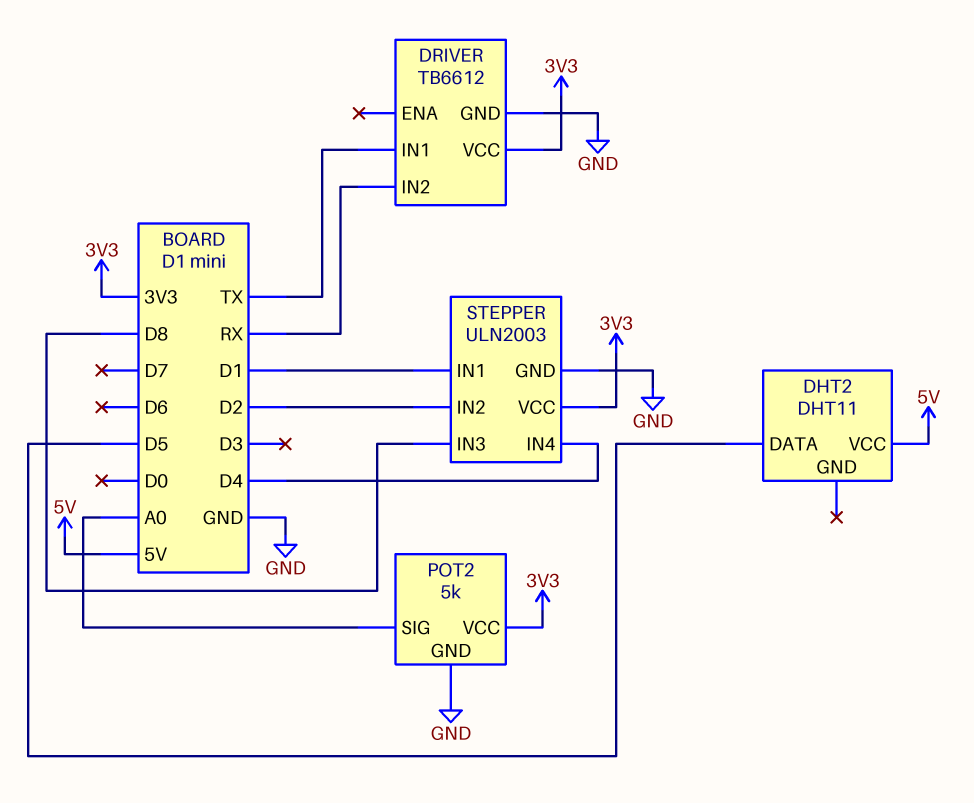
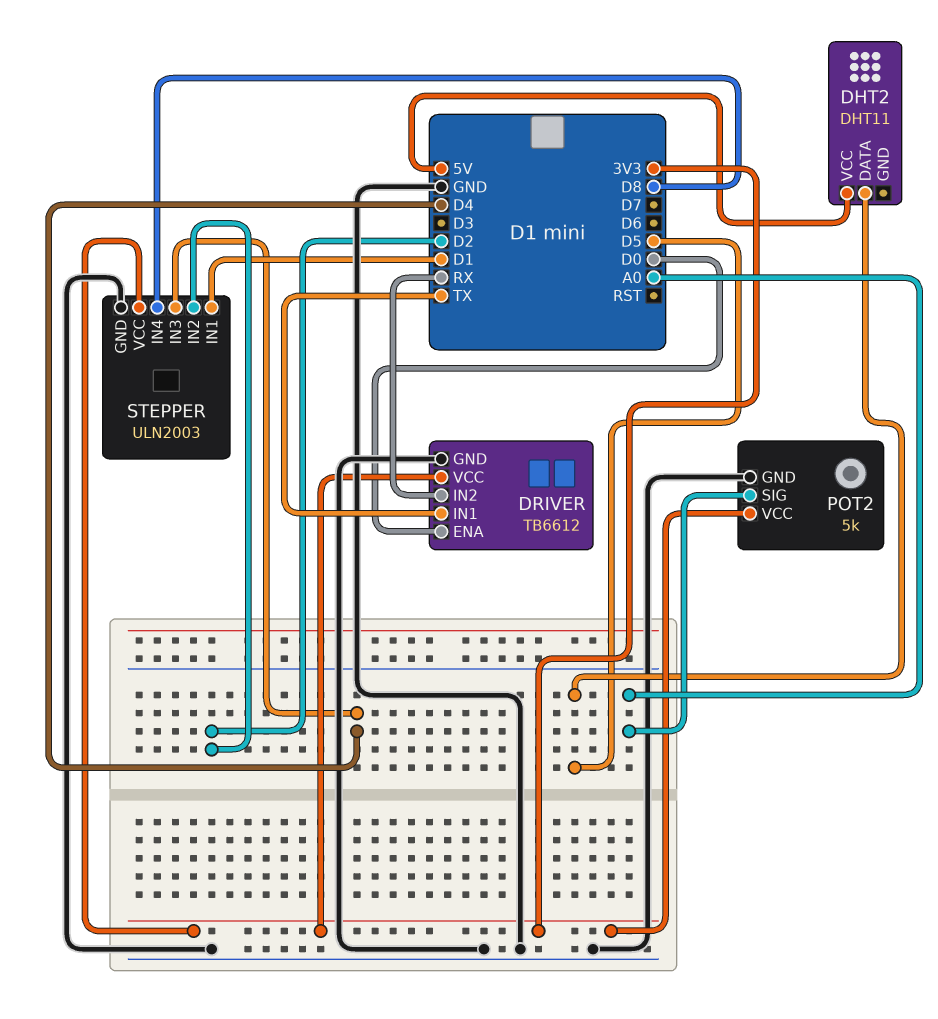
DRIVER pin ENA: none -> D0
STEPPER pin IN3: D8 -> D4
STEPPER pin IN4: D4 -> D8

